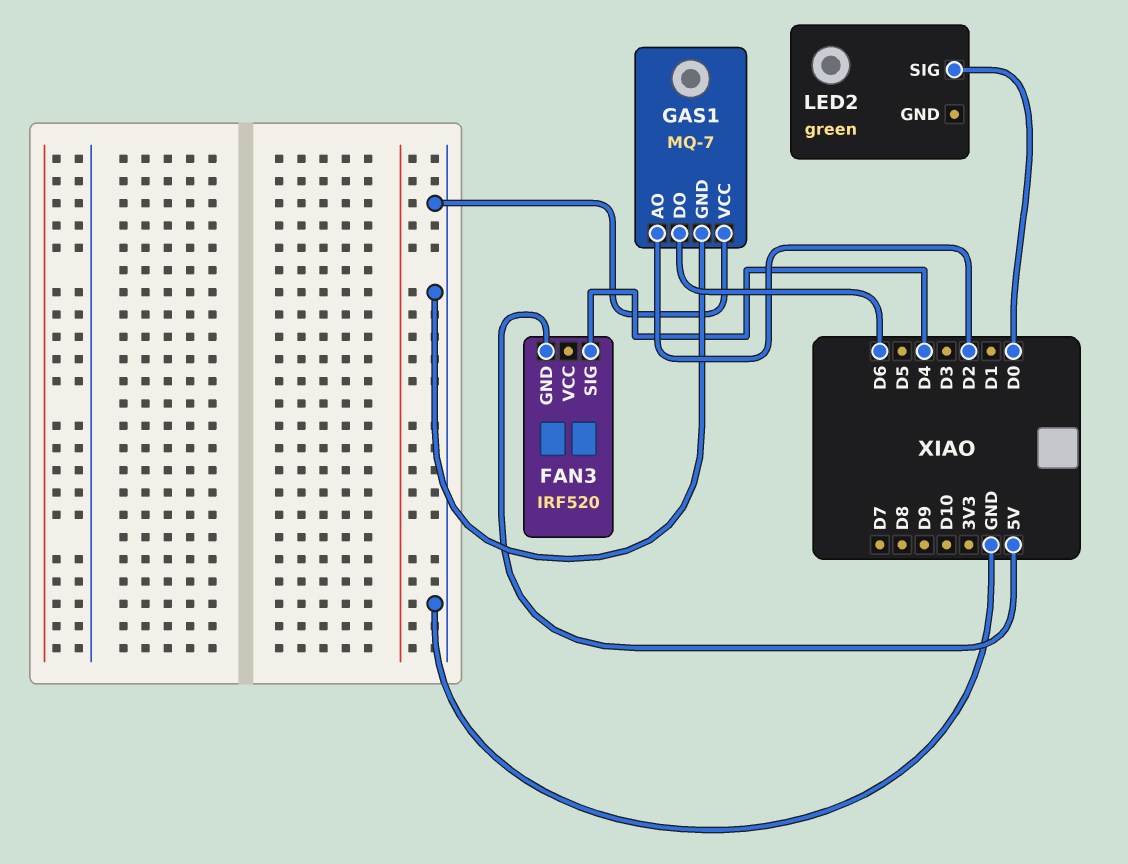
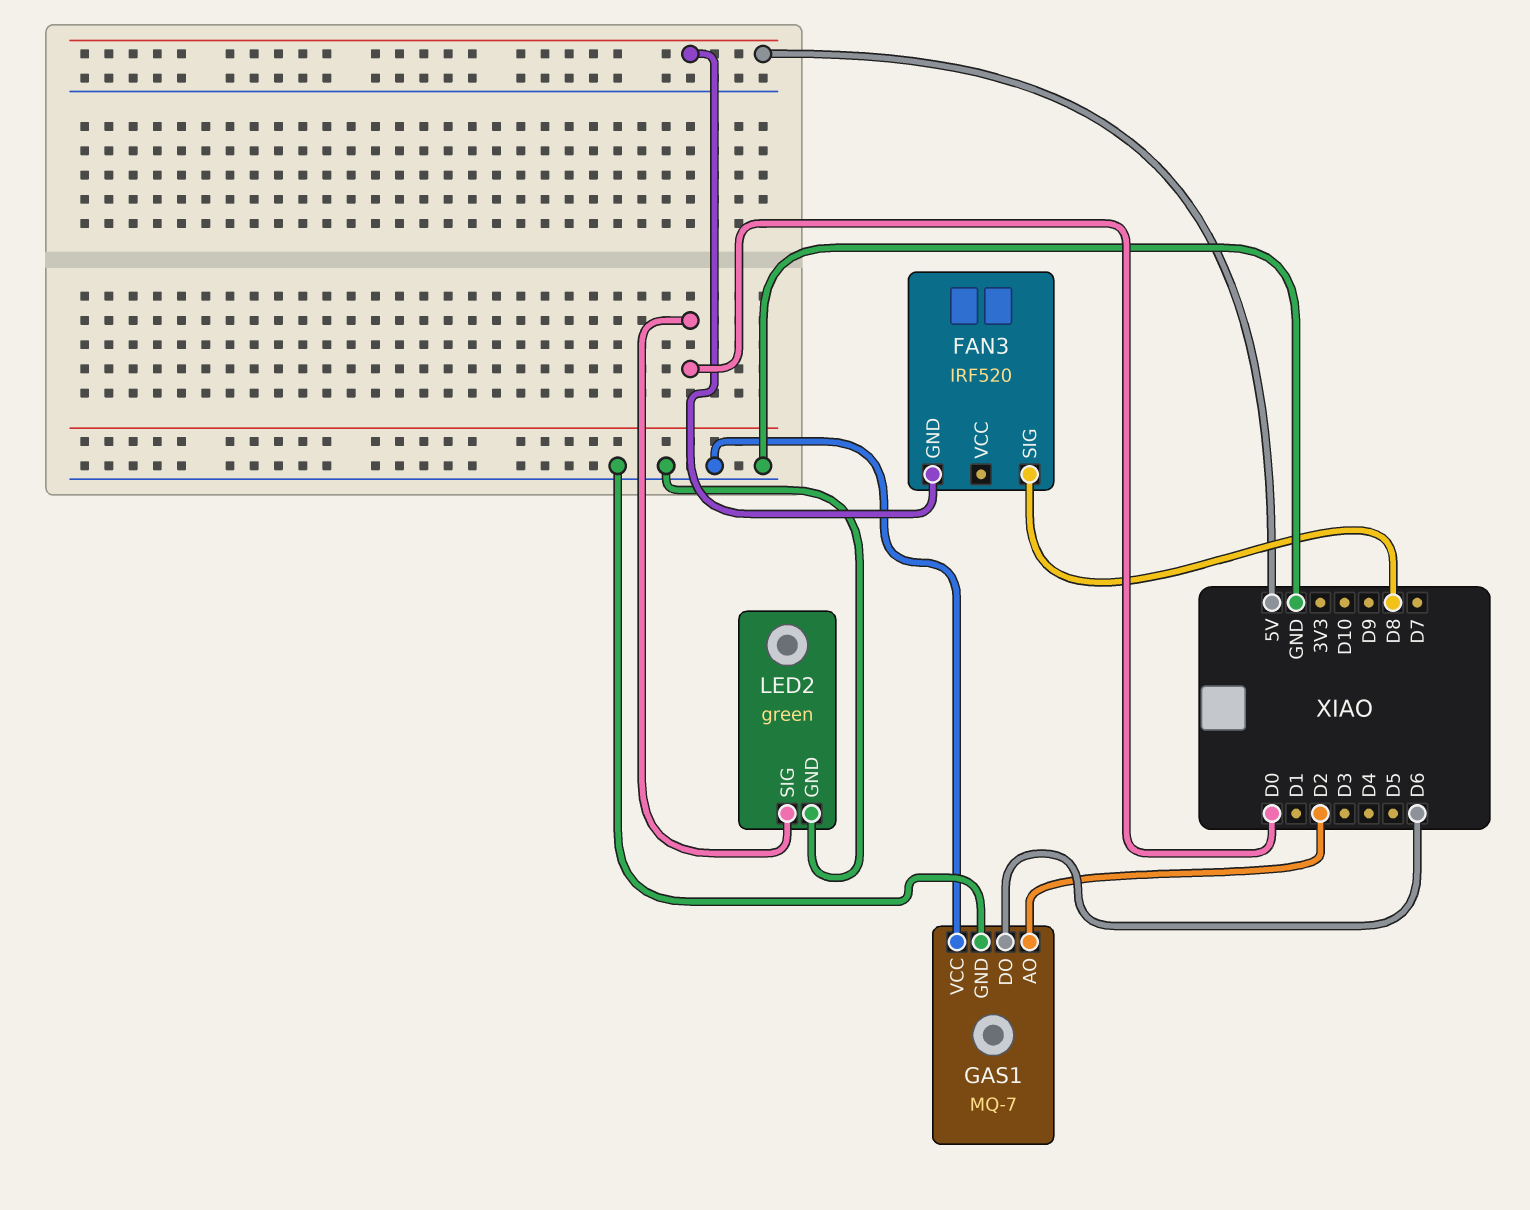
FAN3 pin SIG: D4 -> D8
LED2 pin GND: none -> GND

